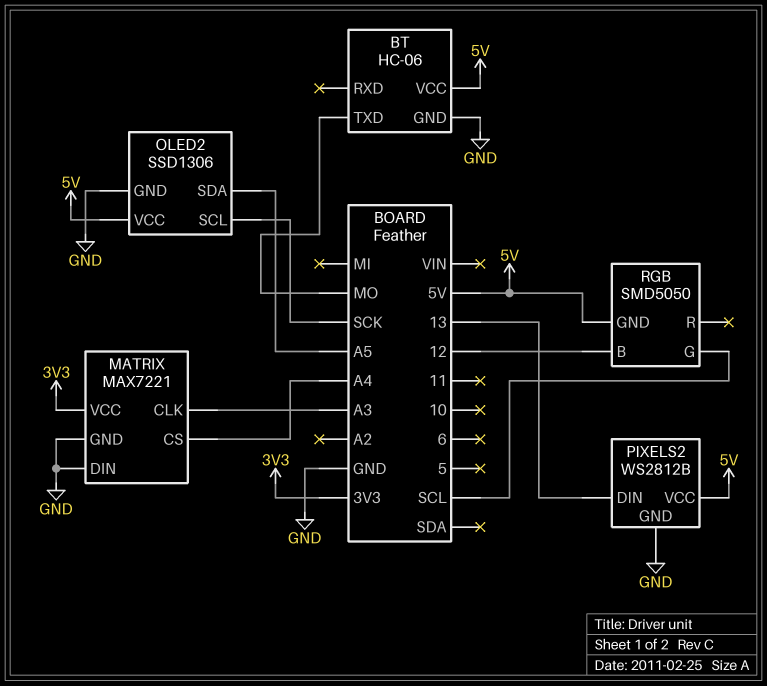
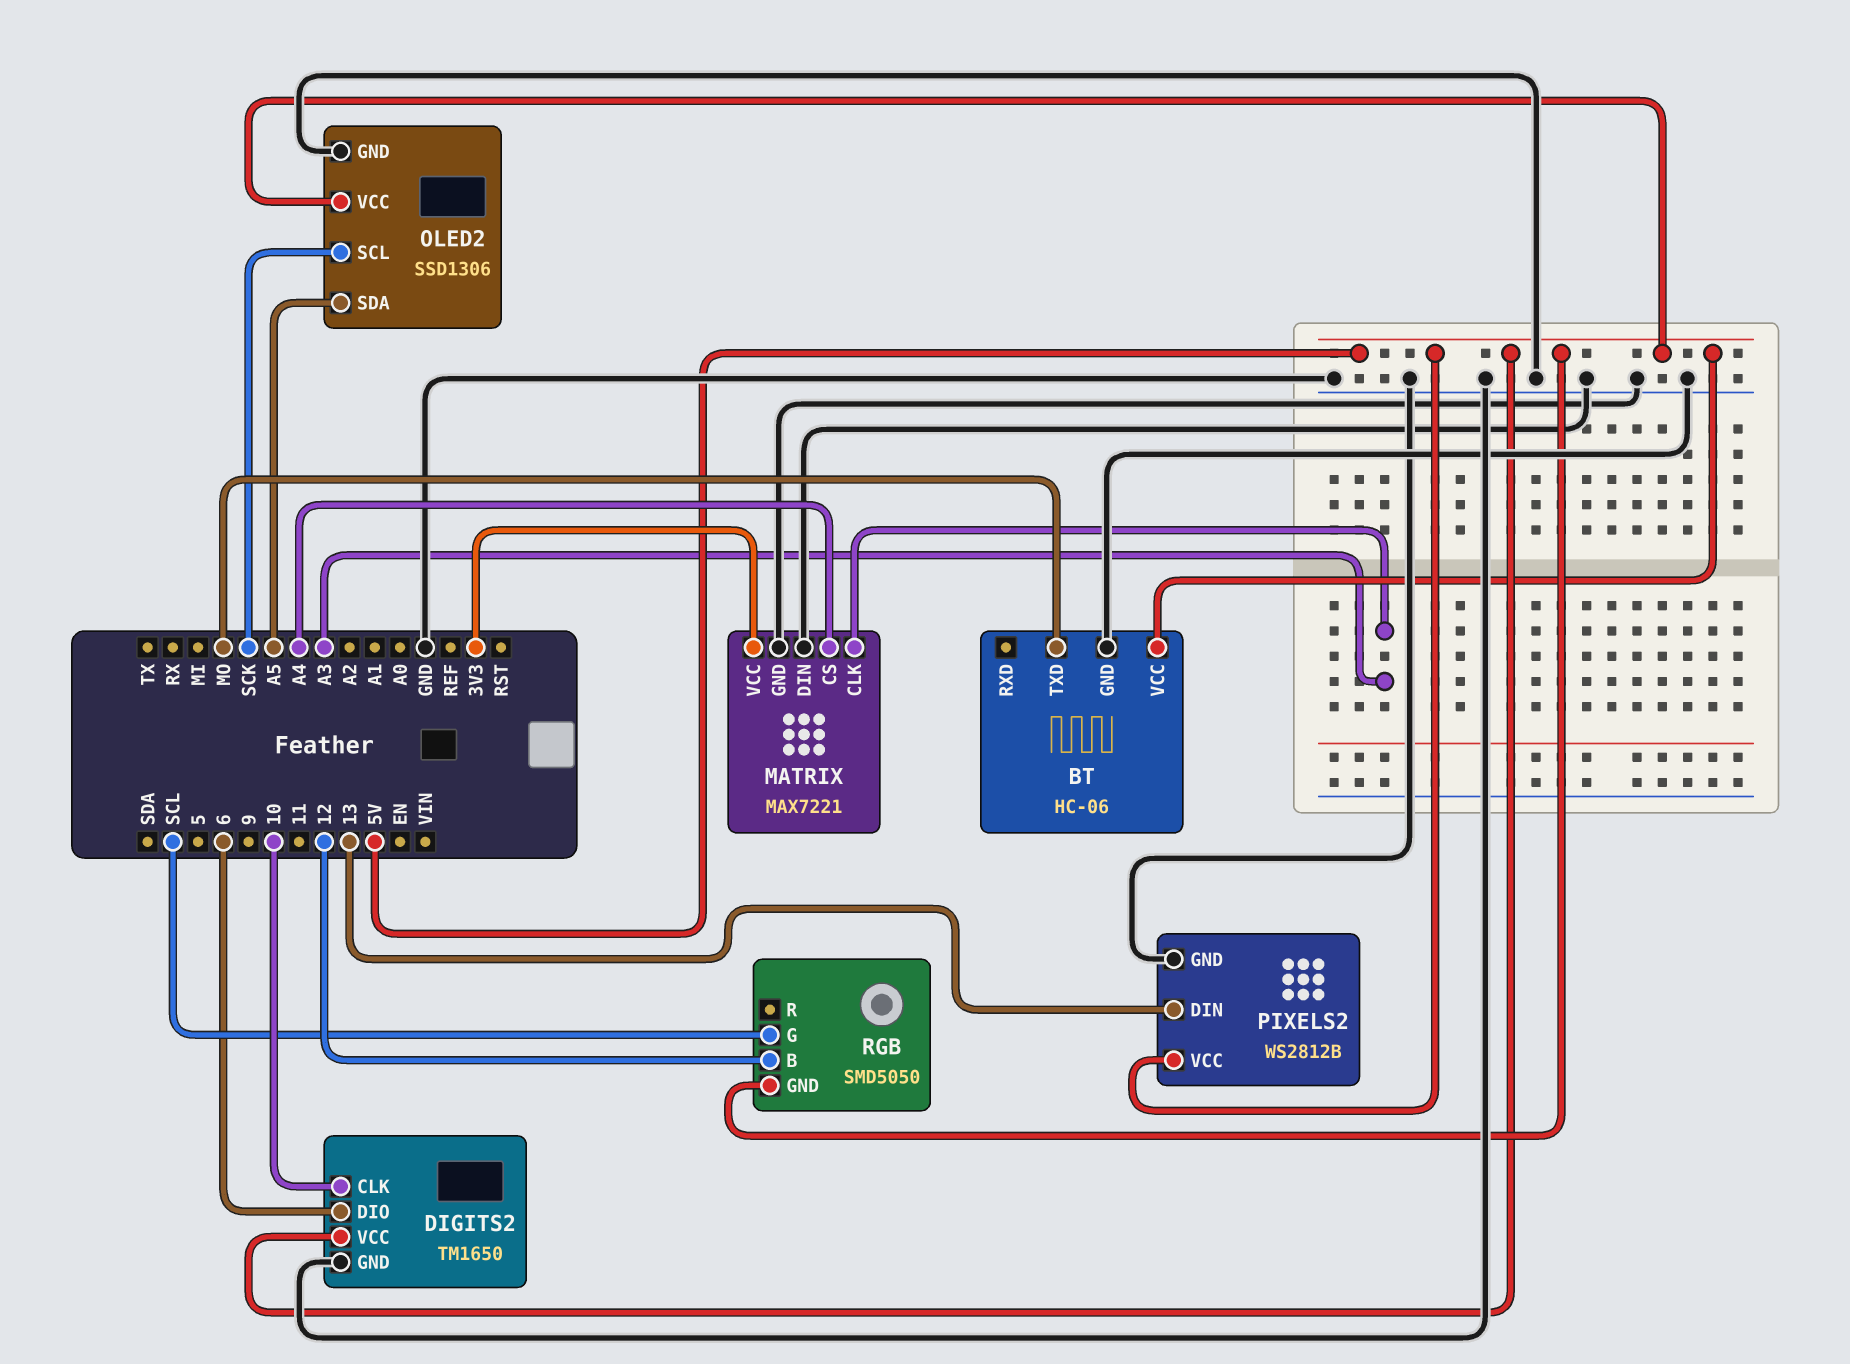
DIGITS2: none -> TM1650
DIGITS2 pin CLK: none -> 10
DIGITS2 pin DIO: none -> 6
DIGITS2 pin GND: none -> GND
DIGITS2 pin VCC: none -> 5V

